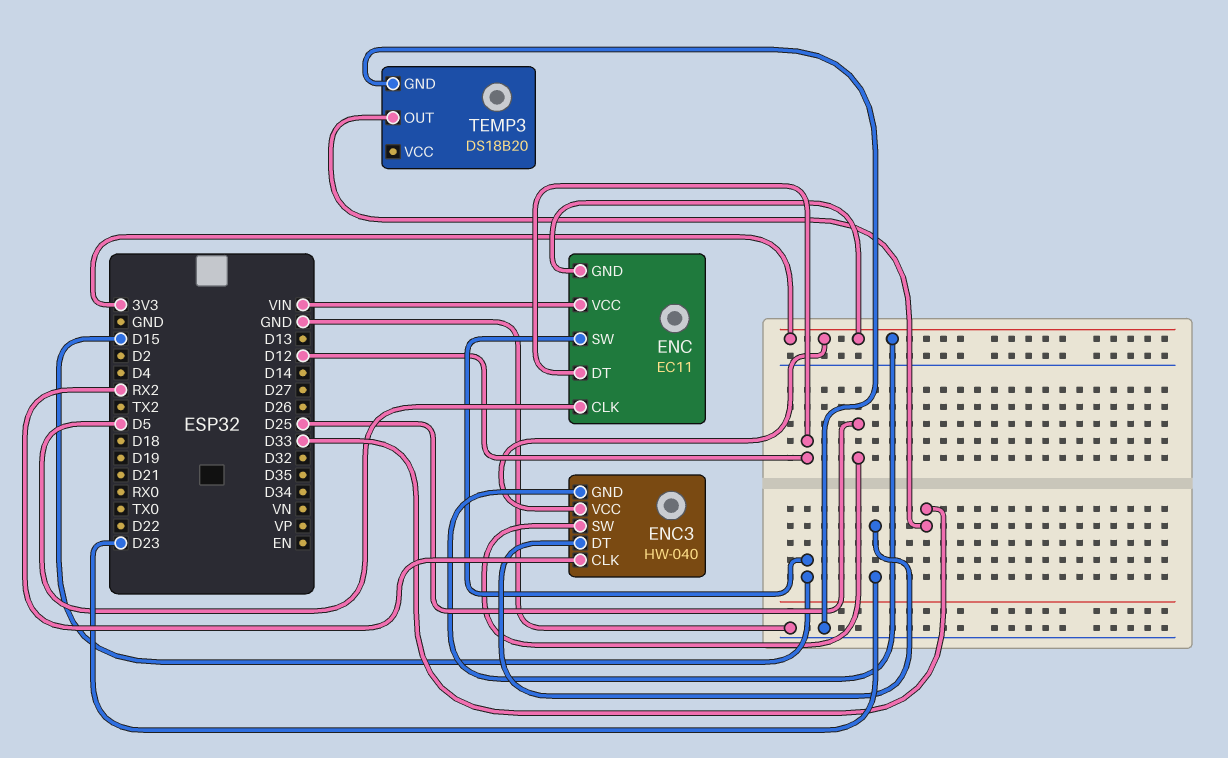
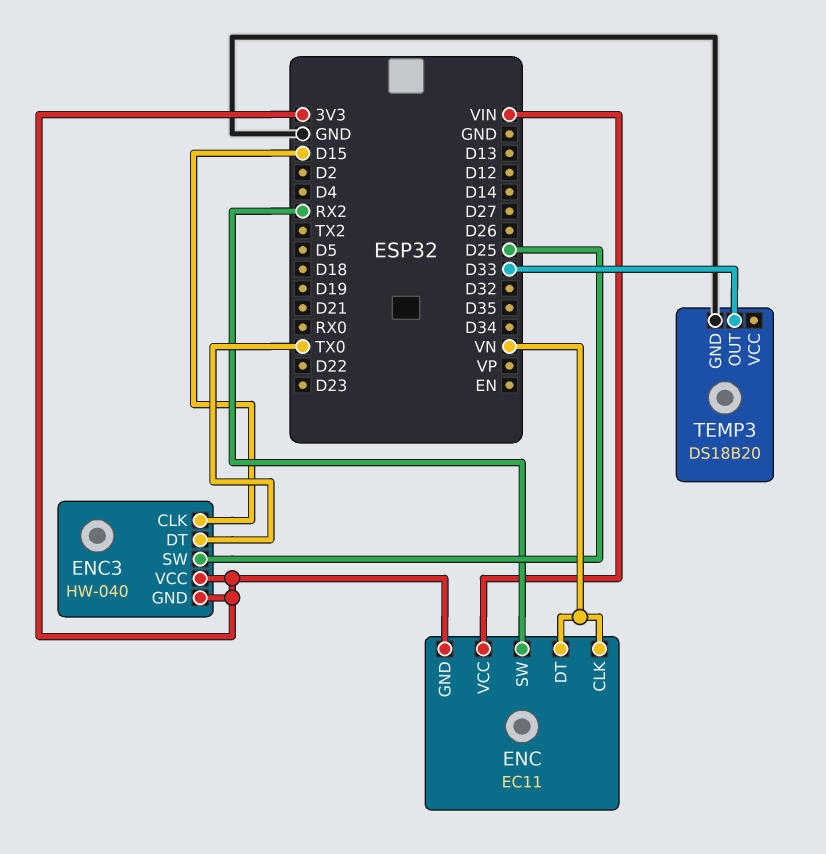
ENC pin CLK: D5 -> VN
ENC pin DT: D12 -> VN
ENC pin SW: D15 -> RX2
ENC3 pin CLK: RX2 -> D15
ENC3 pin DT: D23 -> TX0

